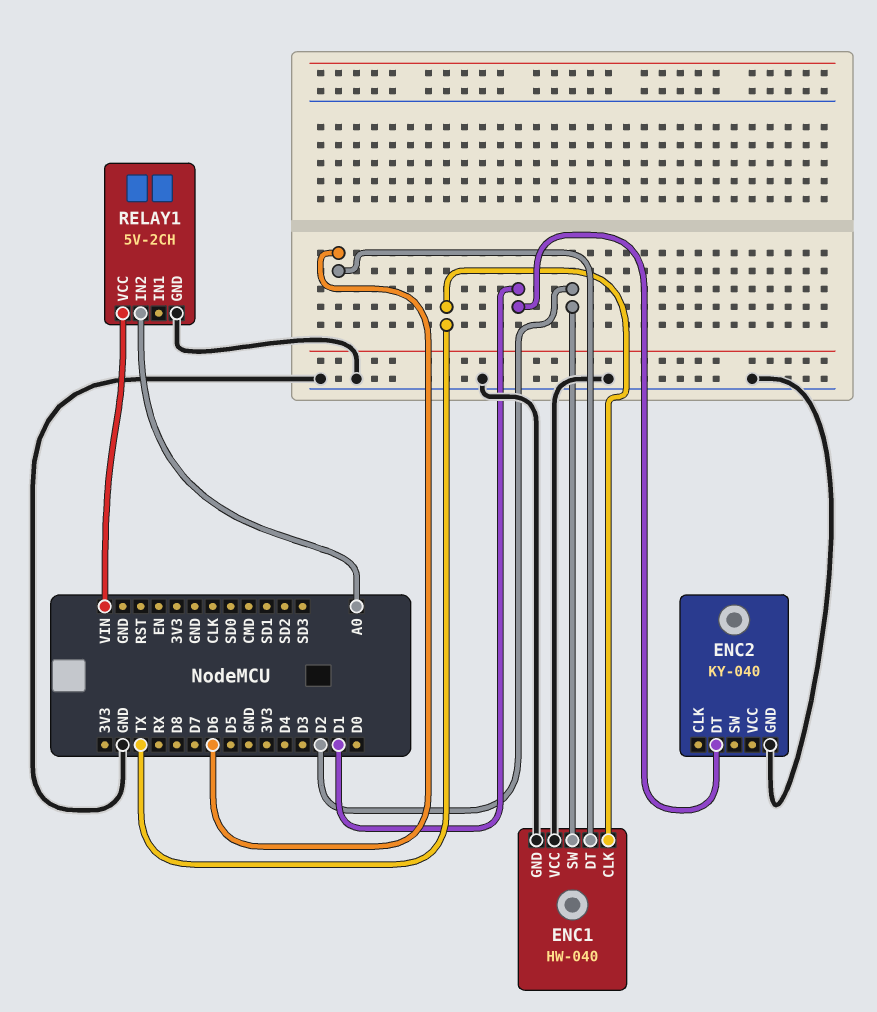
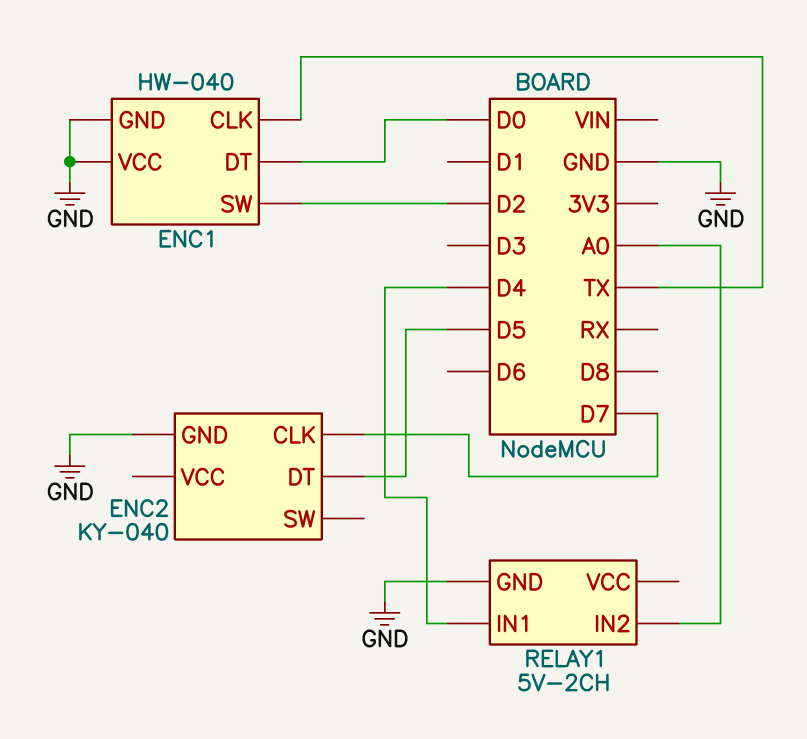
ENC1 pin DT: D6 -> D0
ENC2 pin CLK: none -> D7
ENC2 pin DT: D1 -> D5
RELAY1 pin IN1: none -> D4
RELAY1 pin VCC: VIN -> none

